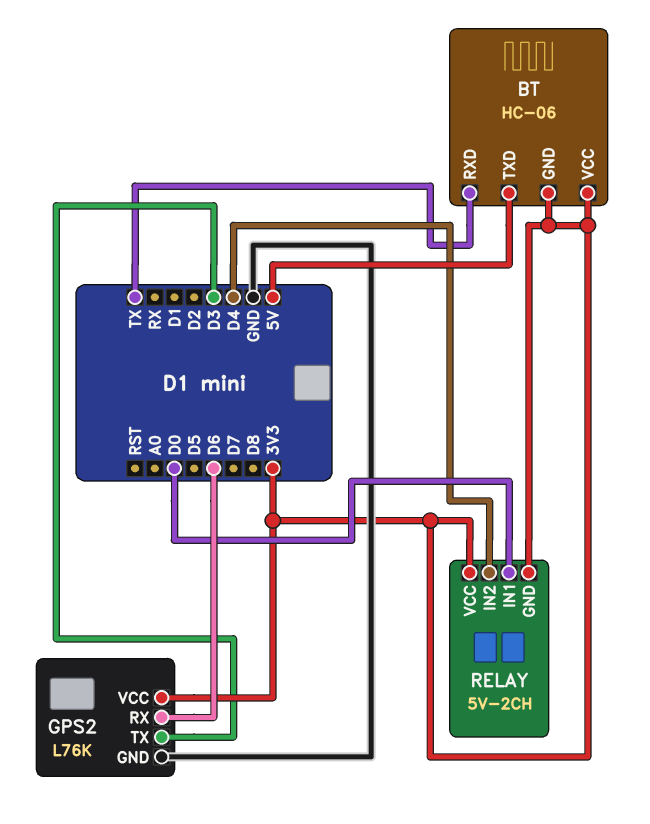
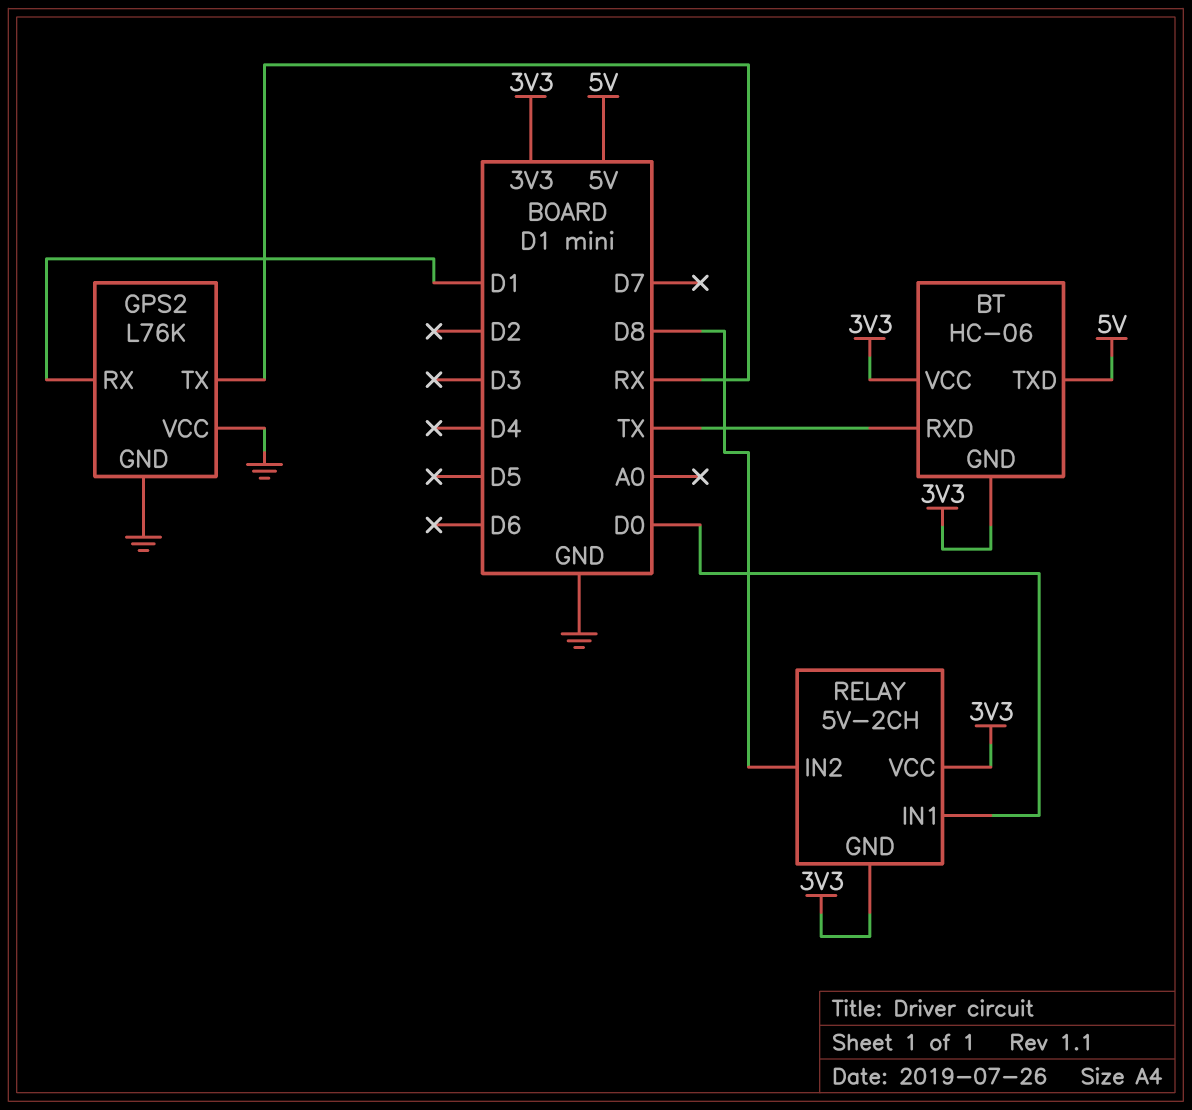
GPS2 pin RX: D6 -> D1
GPS2 pin TX: D3 -> RX
GPS2 pin VCC: 3V3 -> GND
RELAY pin IN2: D4 -> D8

